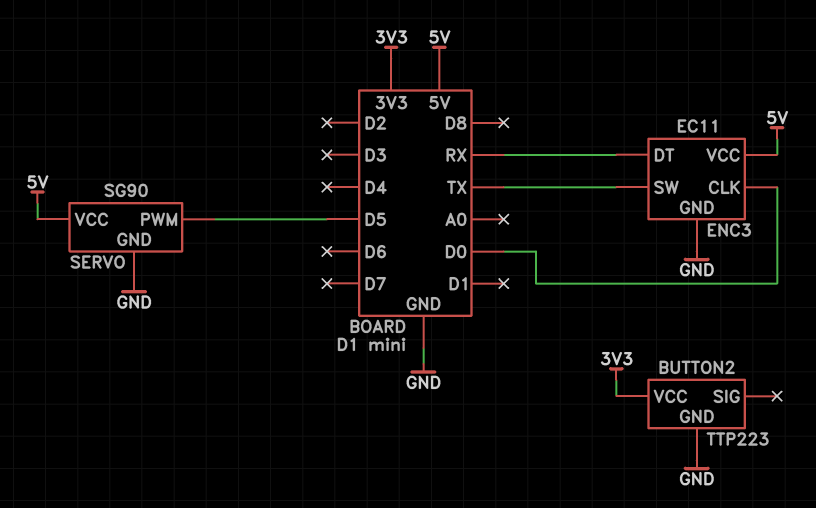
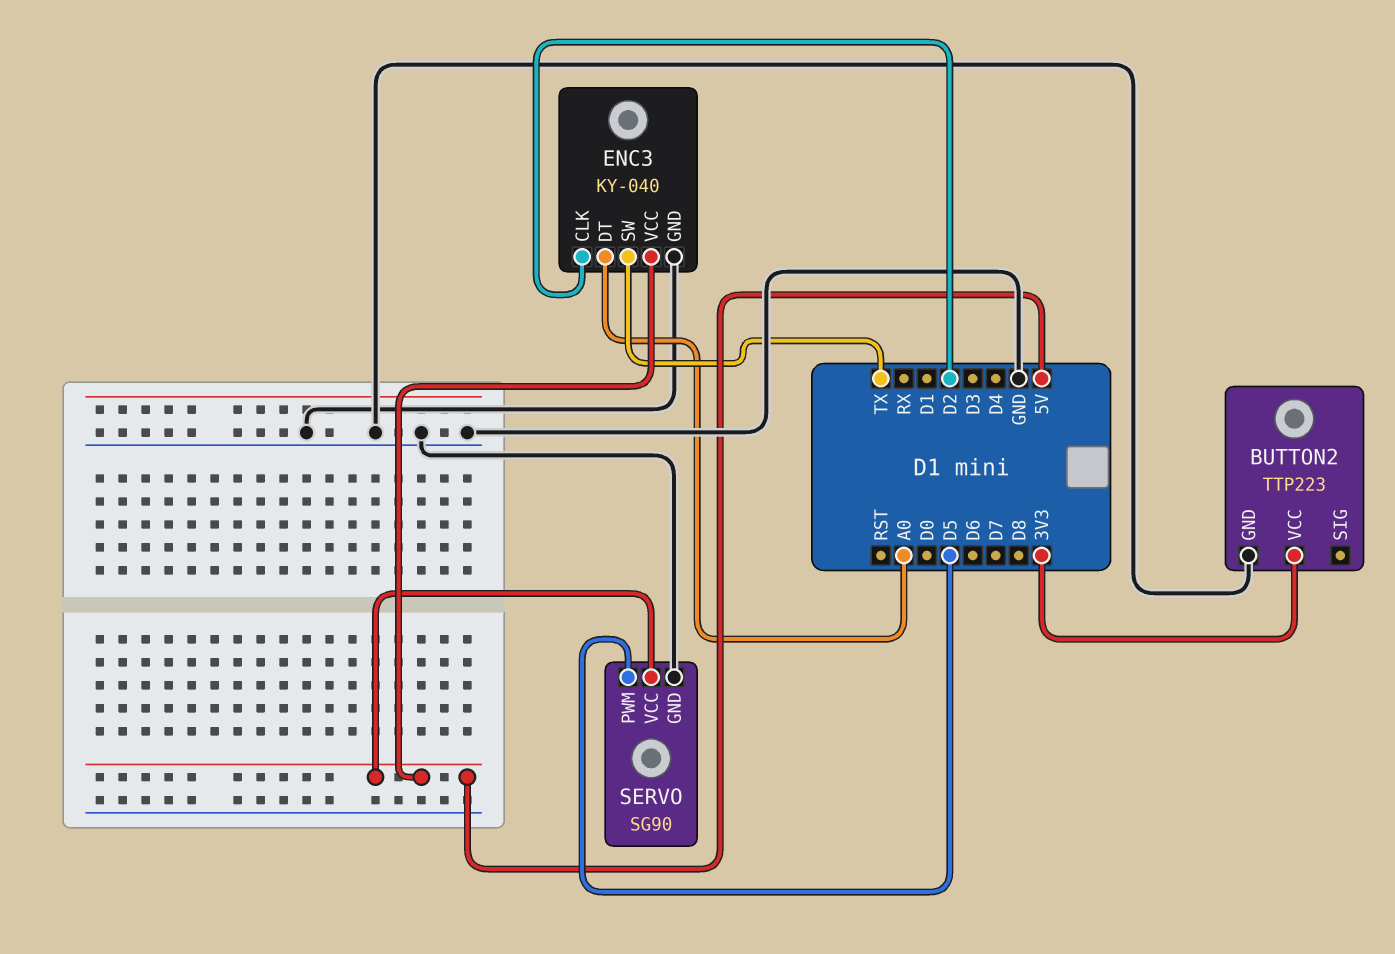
ENC3: EC11 -> KY-040
ENC3 pin CLK: D0 -> D2
ENC3 pin DT: RX -> A0

